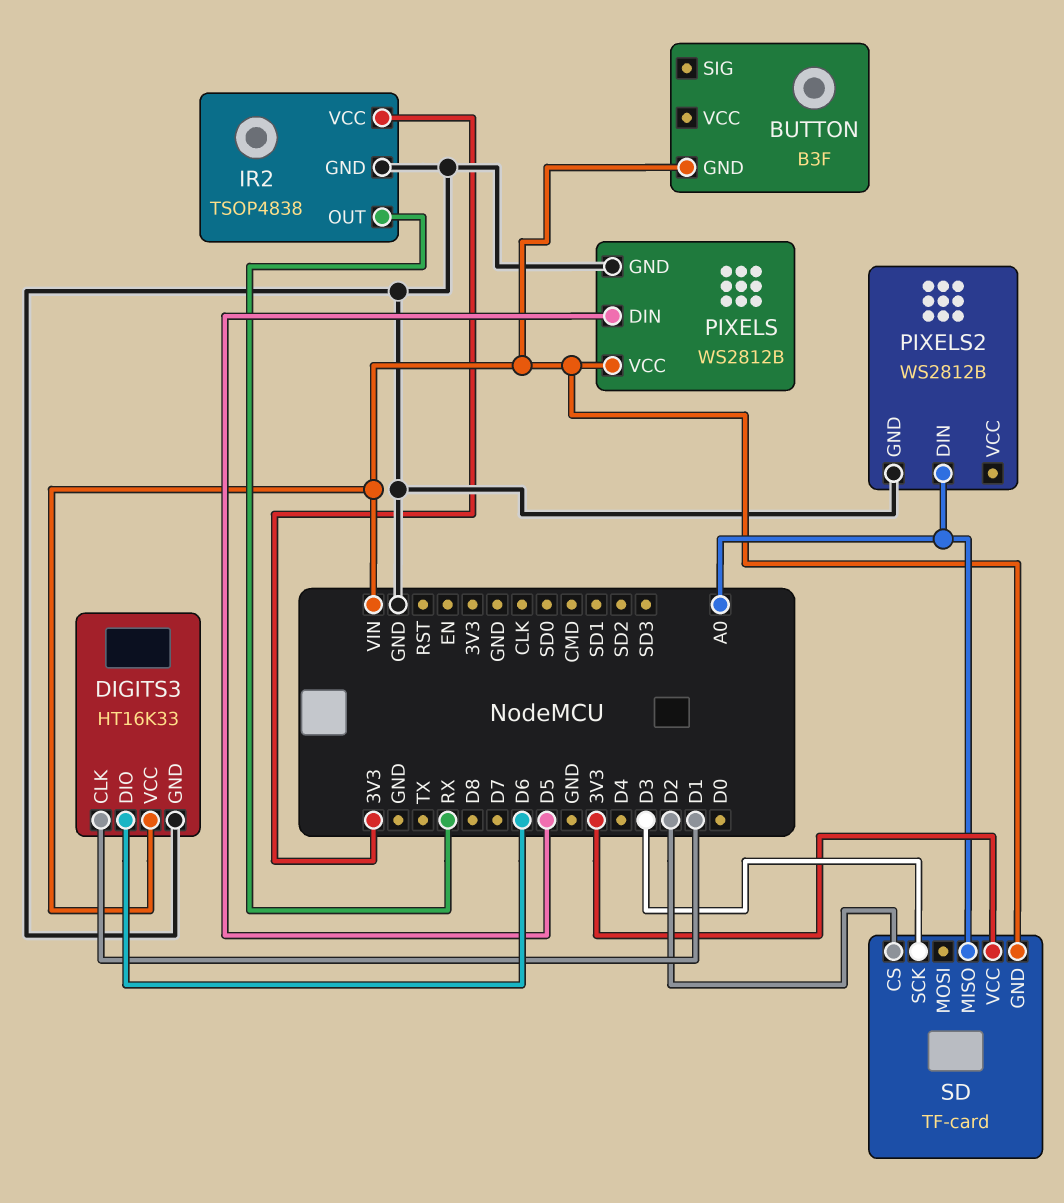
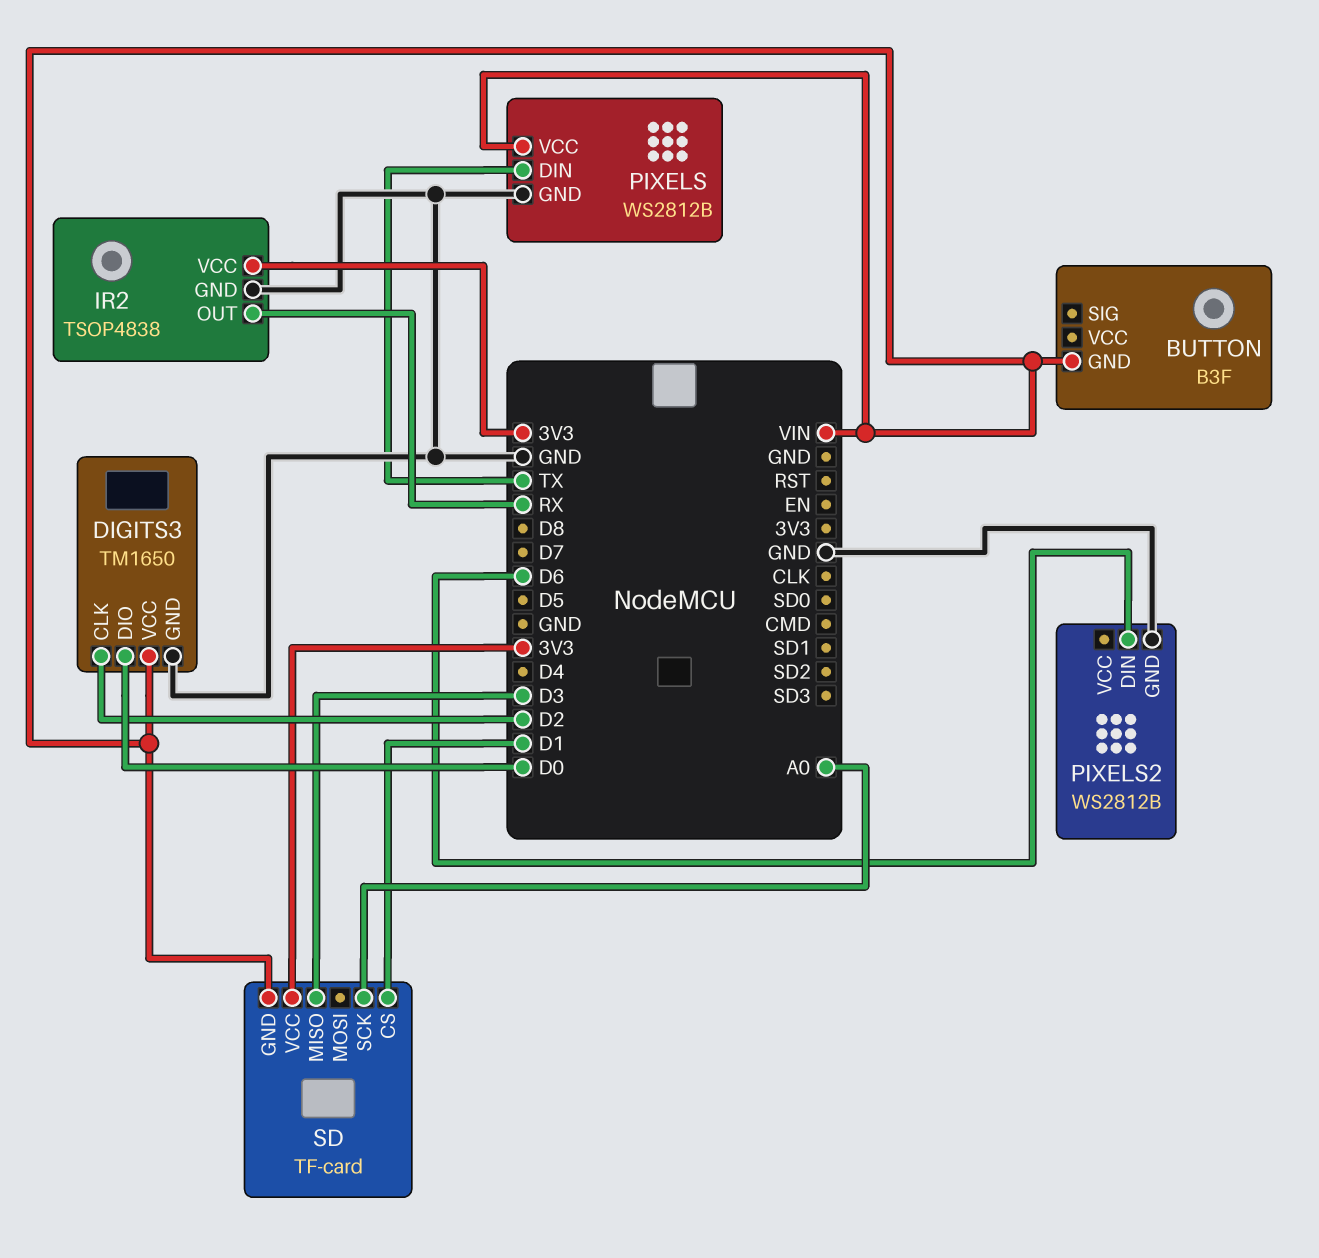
DIGITS3: HT16K33 -> TM1650
DIGITS3 pin CLK: D1 -> D2
DIGITS3 pin DIO: D6 -> D0
PIXELS pin DIN: D5 -> TX
PIXELS2 pin DIN: A0 -> D6
SD pin CS: D2 -> D1
SD pin MISO: A0 -> D3
SD pin SCK: D3 -> A0

